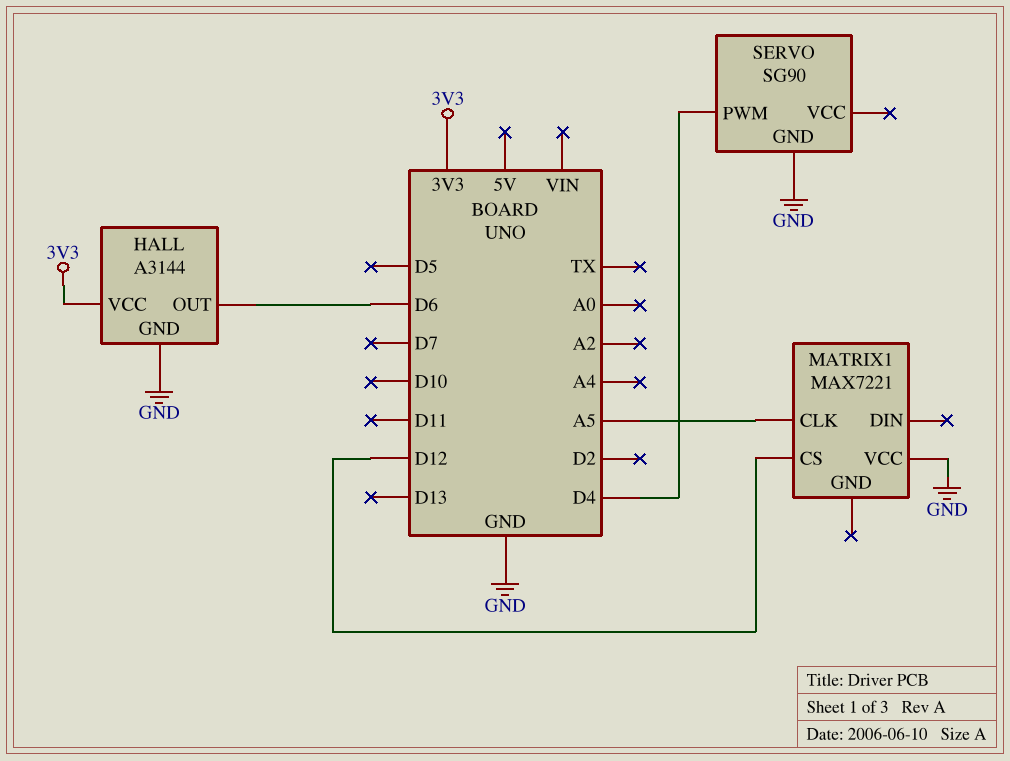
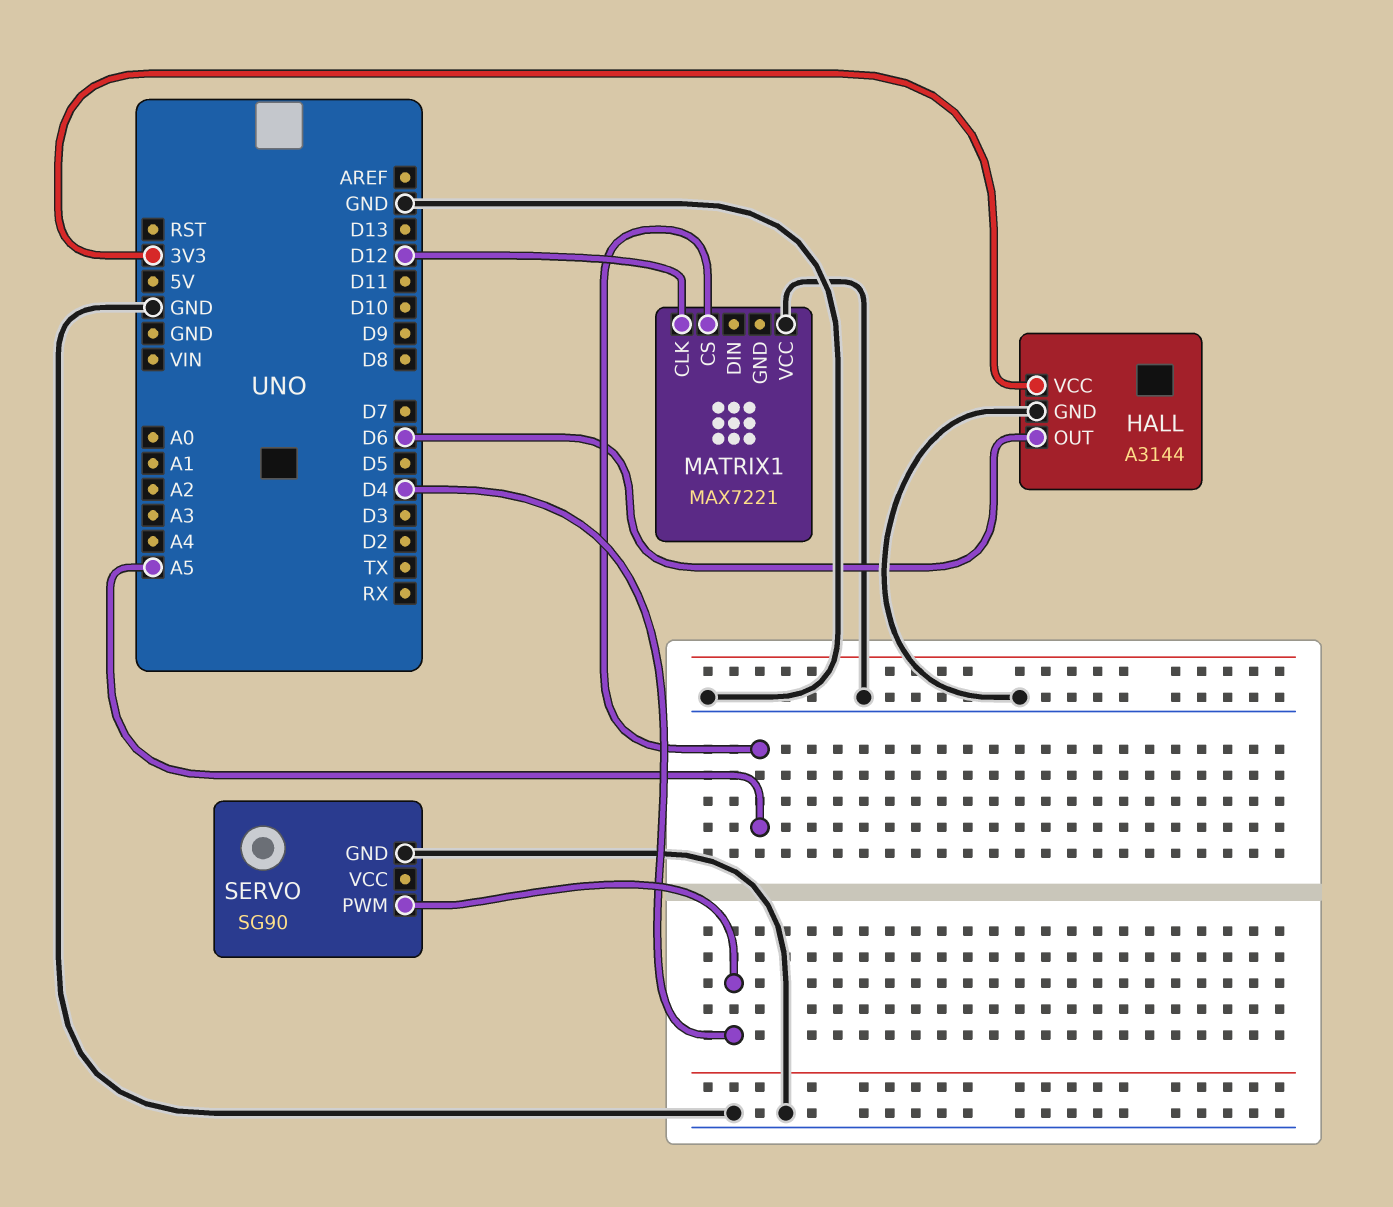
MATRIX1 pin CLK: A5 -> D12
MATRIX1 pin CS: D12 -> A5

